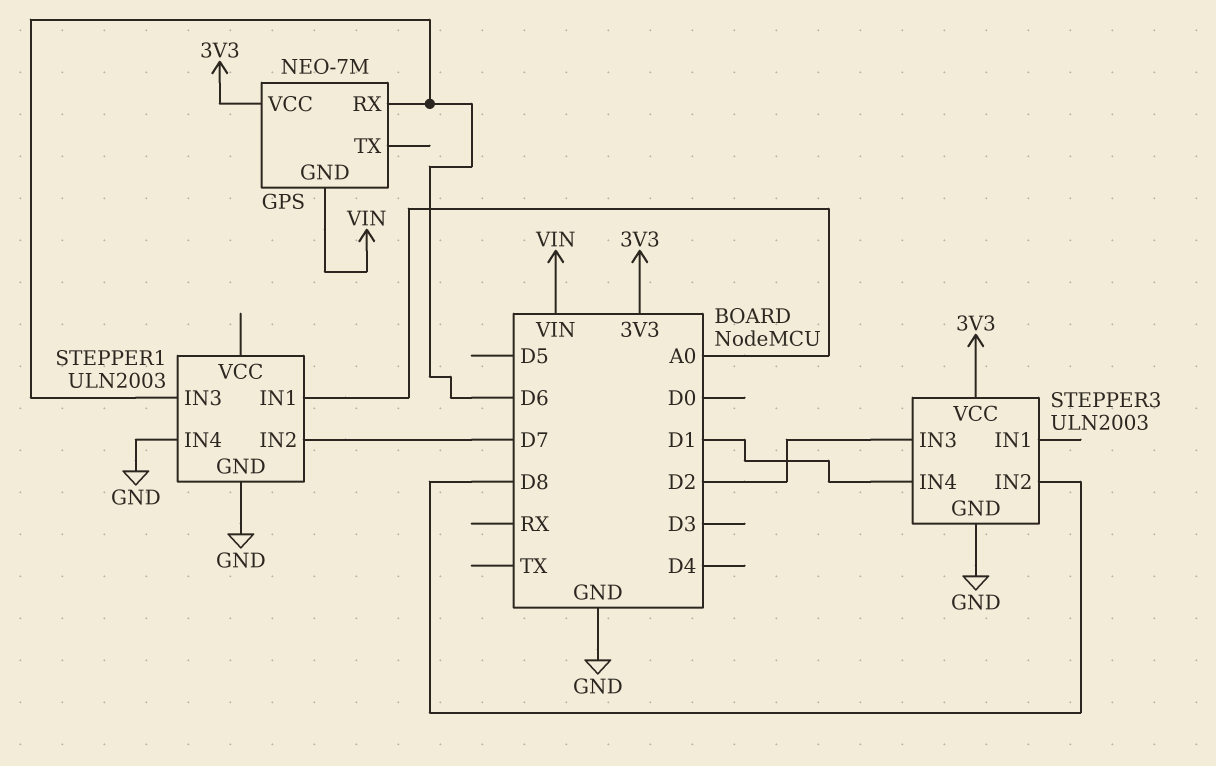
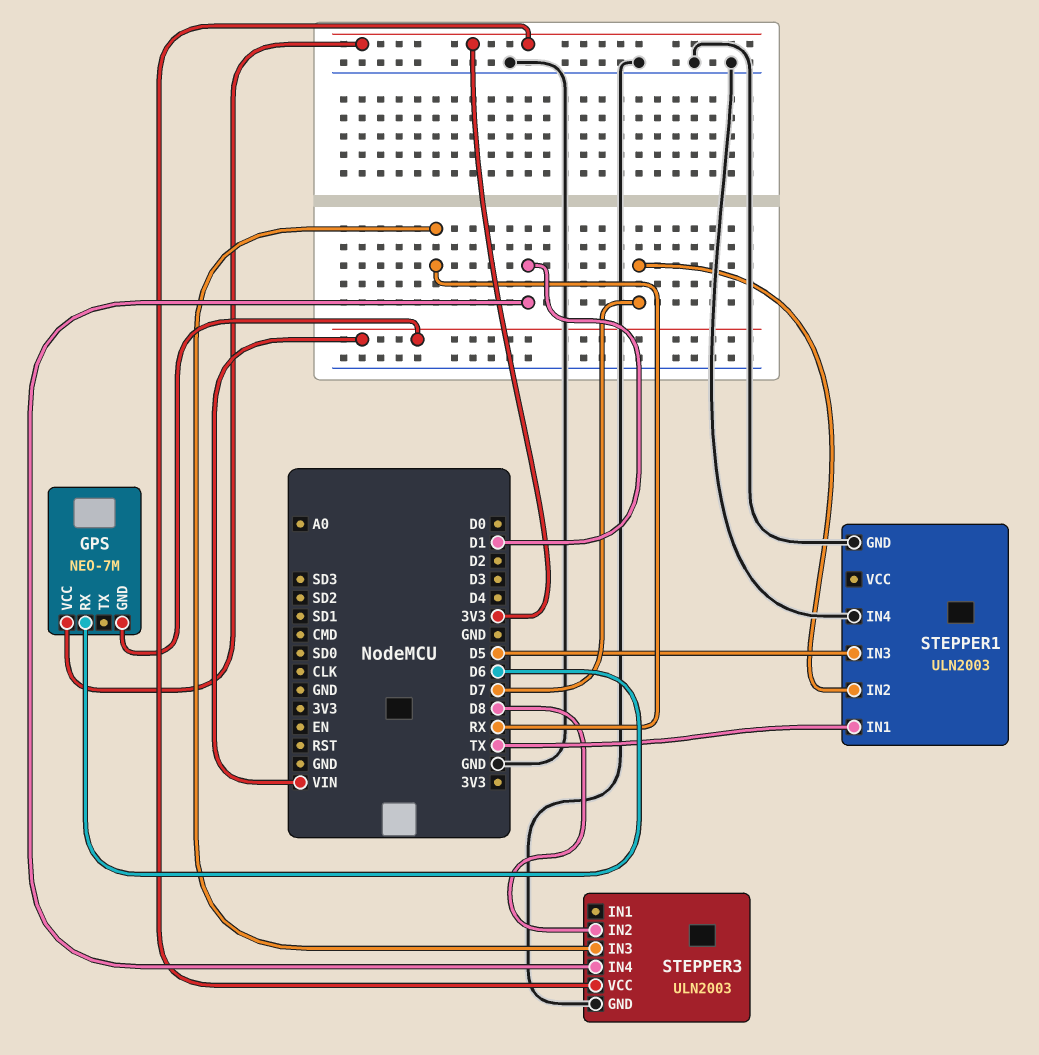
STEPPER1 pin IN1: A0 -> TX
STEPPER1 pin IN3: D6 -> D5
STEPPER3 pin IN3: D2 -> RX

